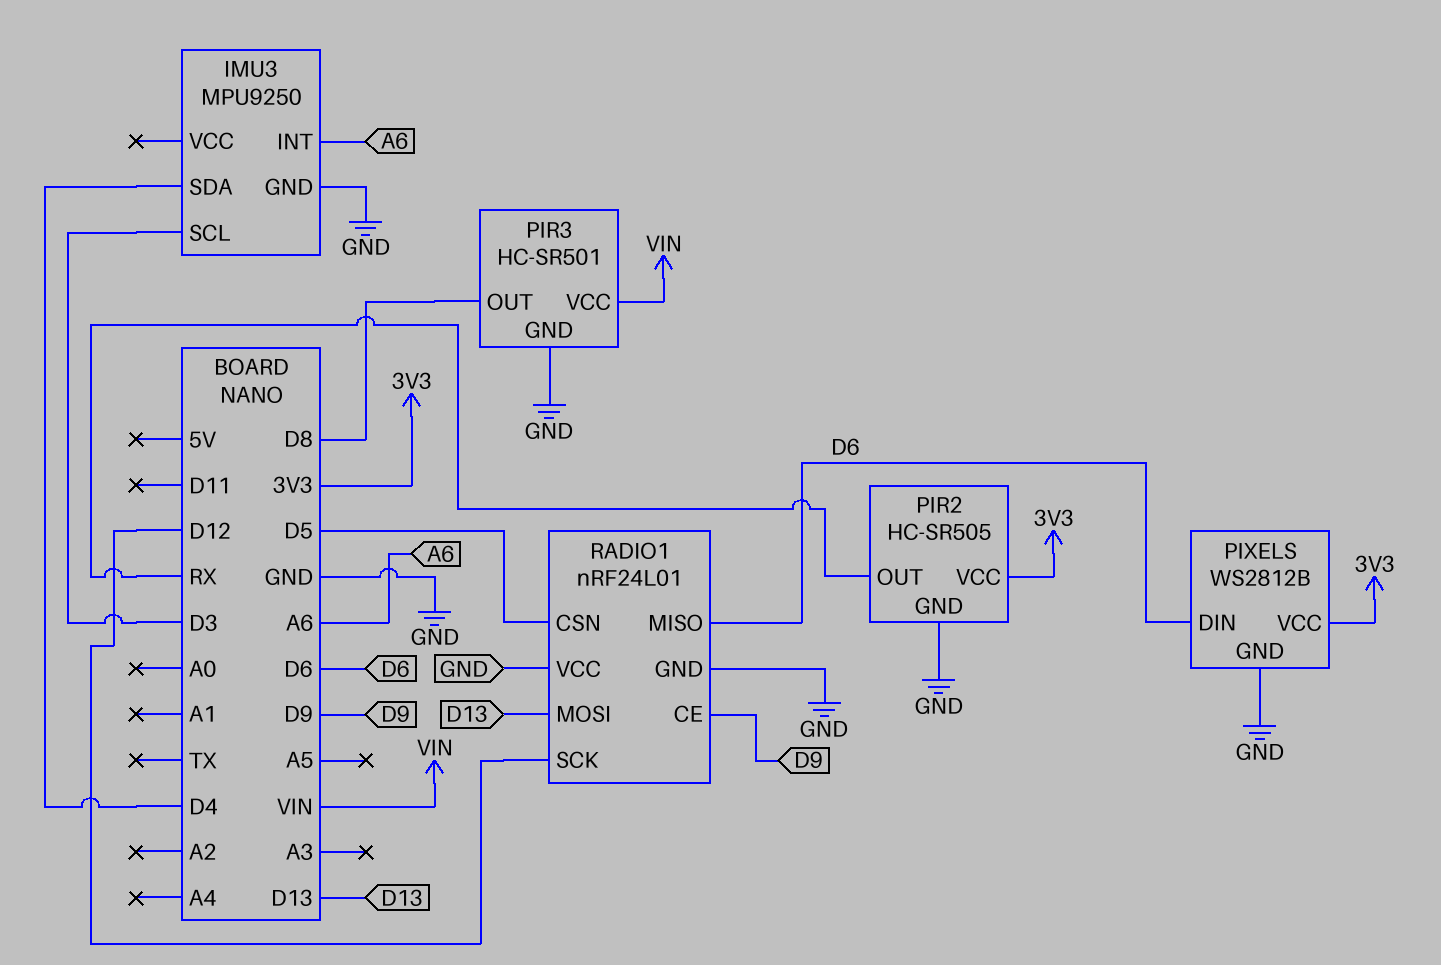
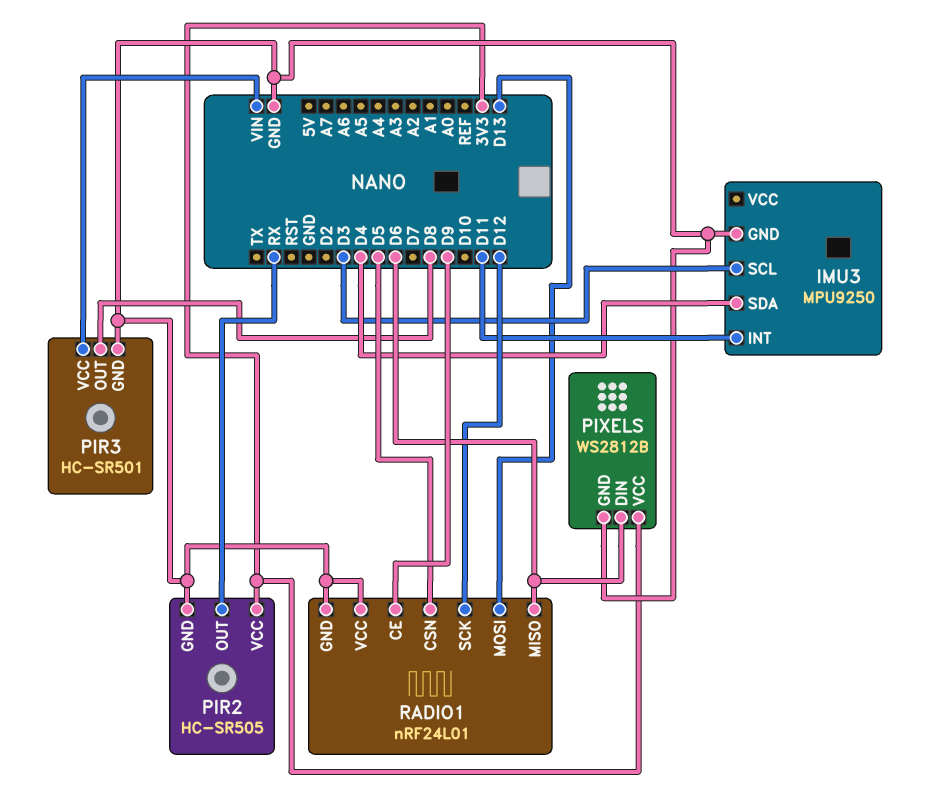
IMU3 pin INT: A6 -> D11

